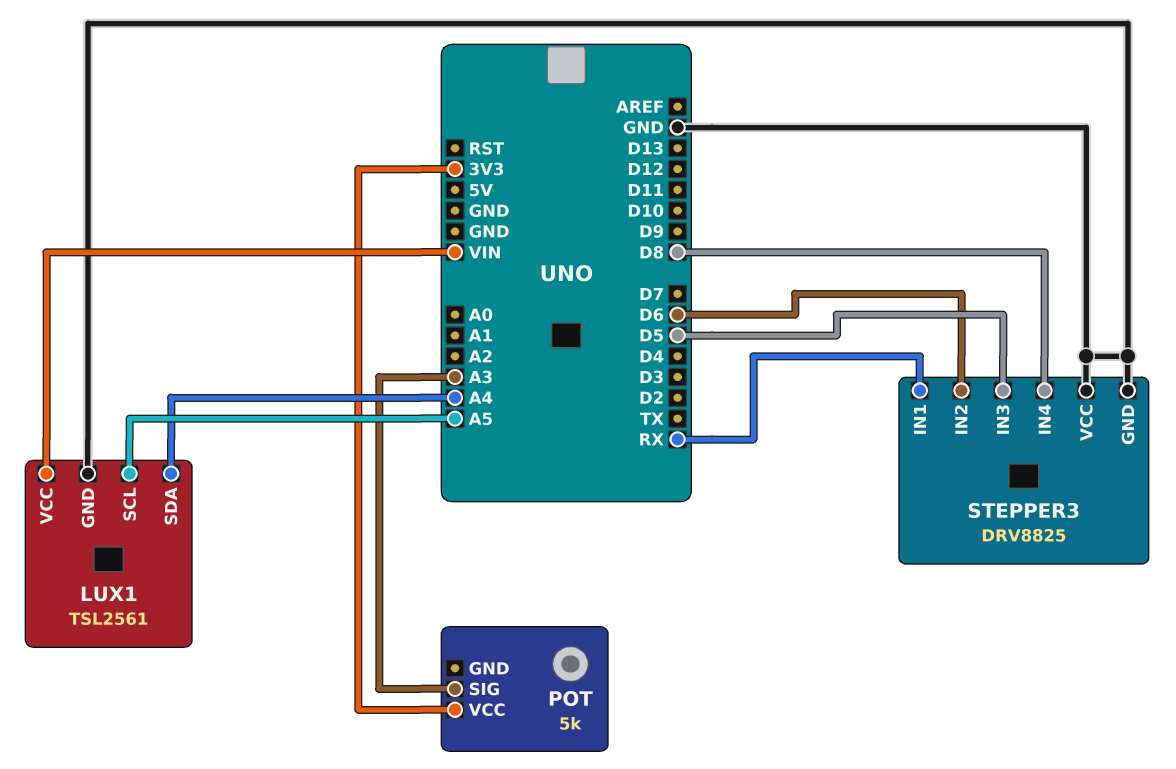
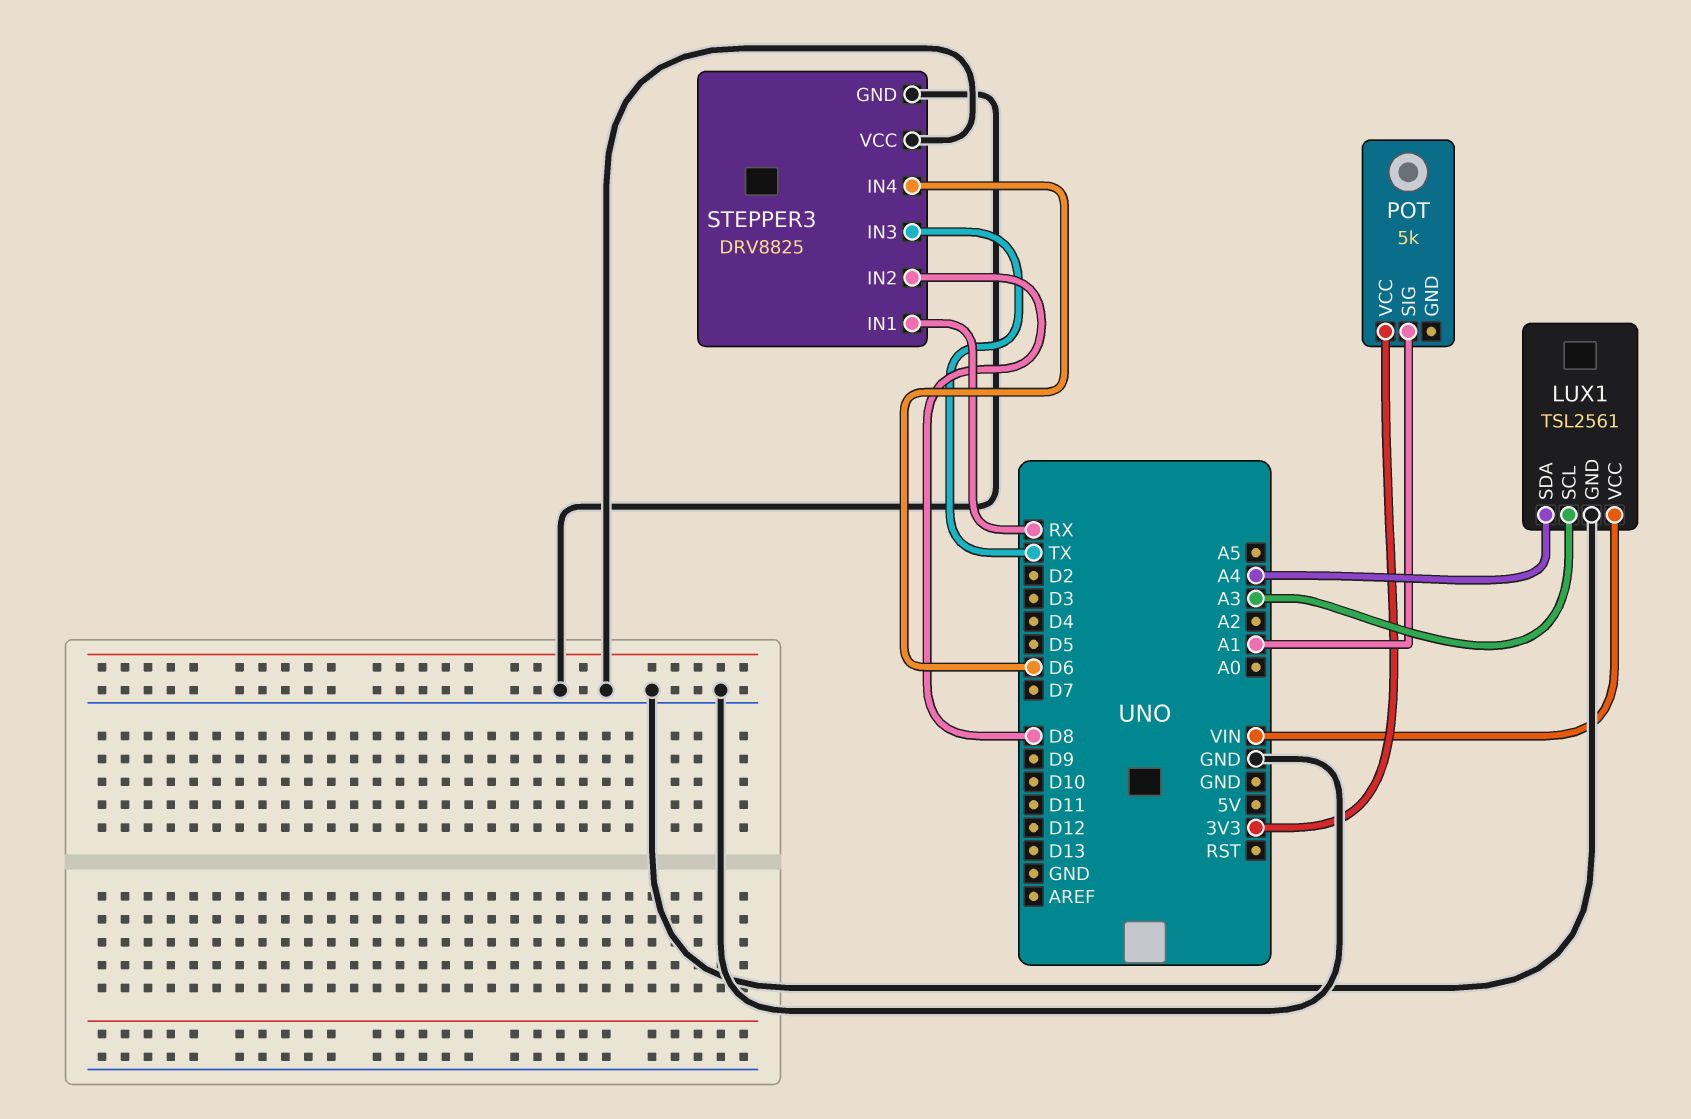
LUX1 pin SCL: A5 -> A3
POT pin SIG: A3 -> A1
STEPPER3 pin IN2: D6 -> D8
STEPPER3 pin IN3: D5 -> TX
STEPPER3 pin IN4: D8 -> D6

